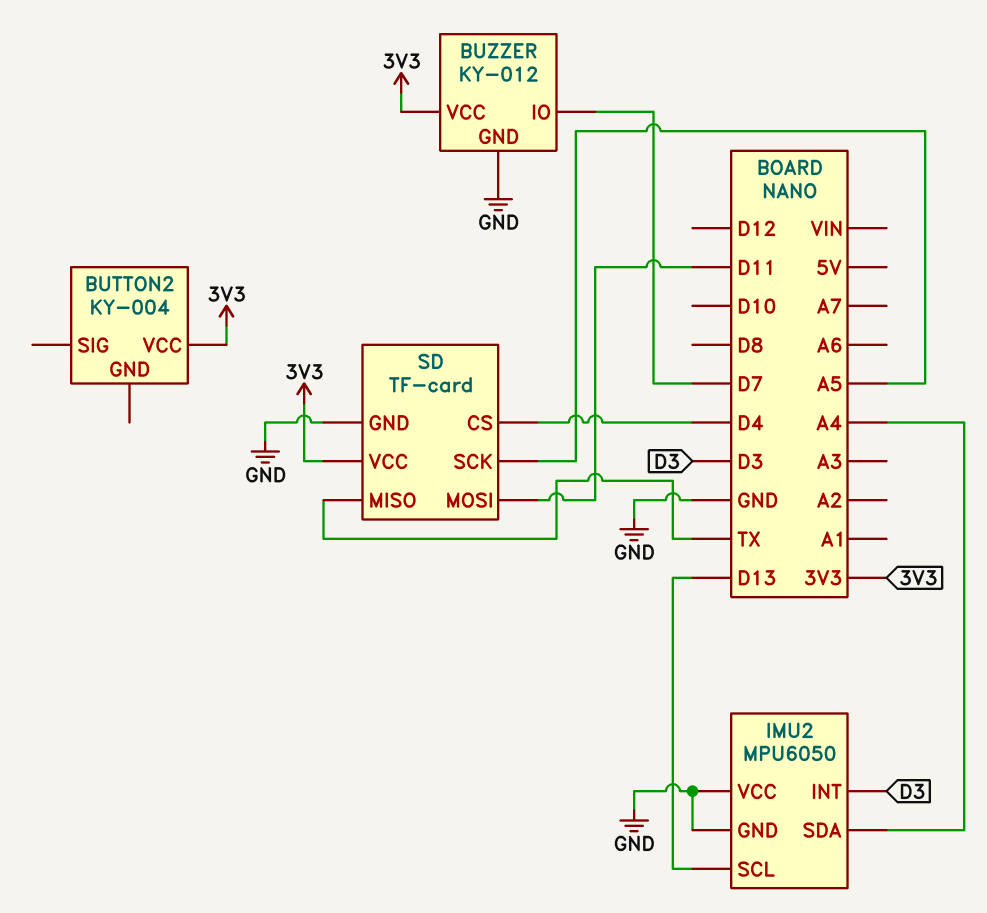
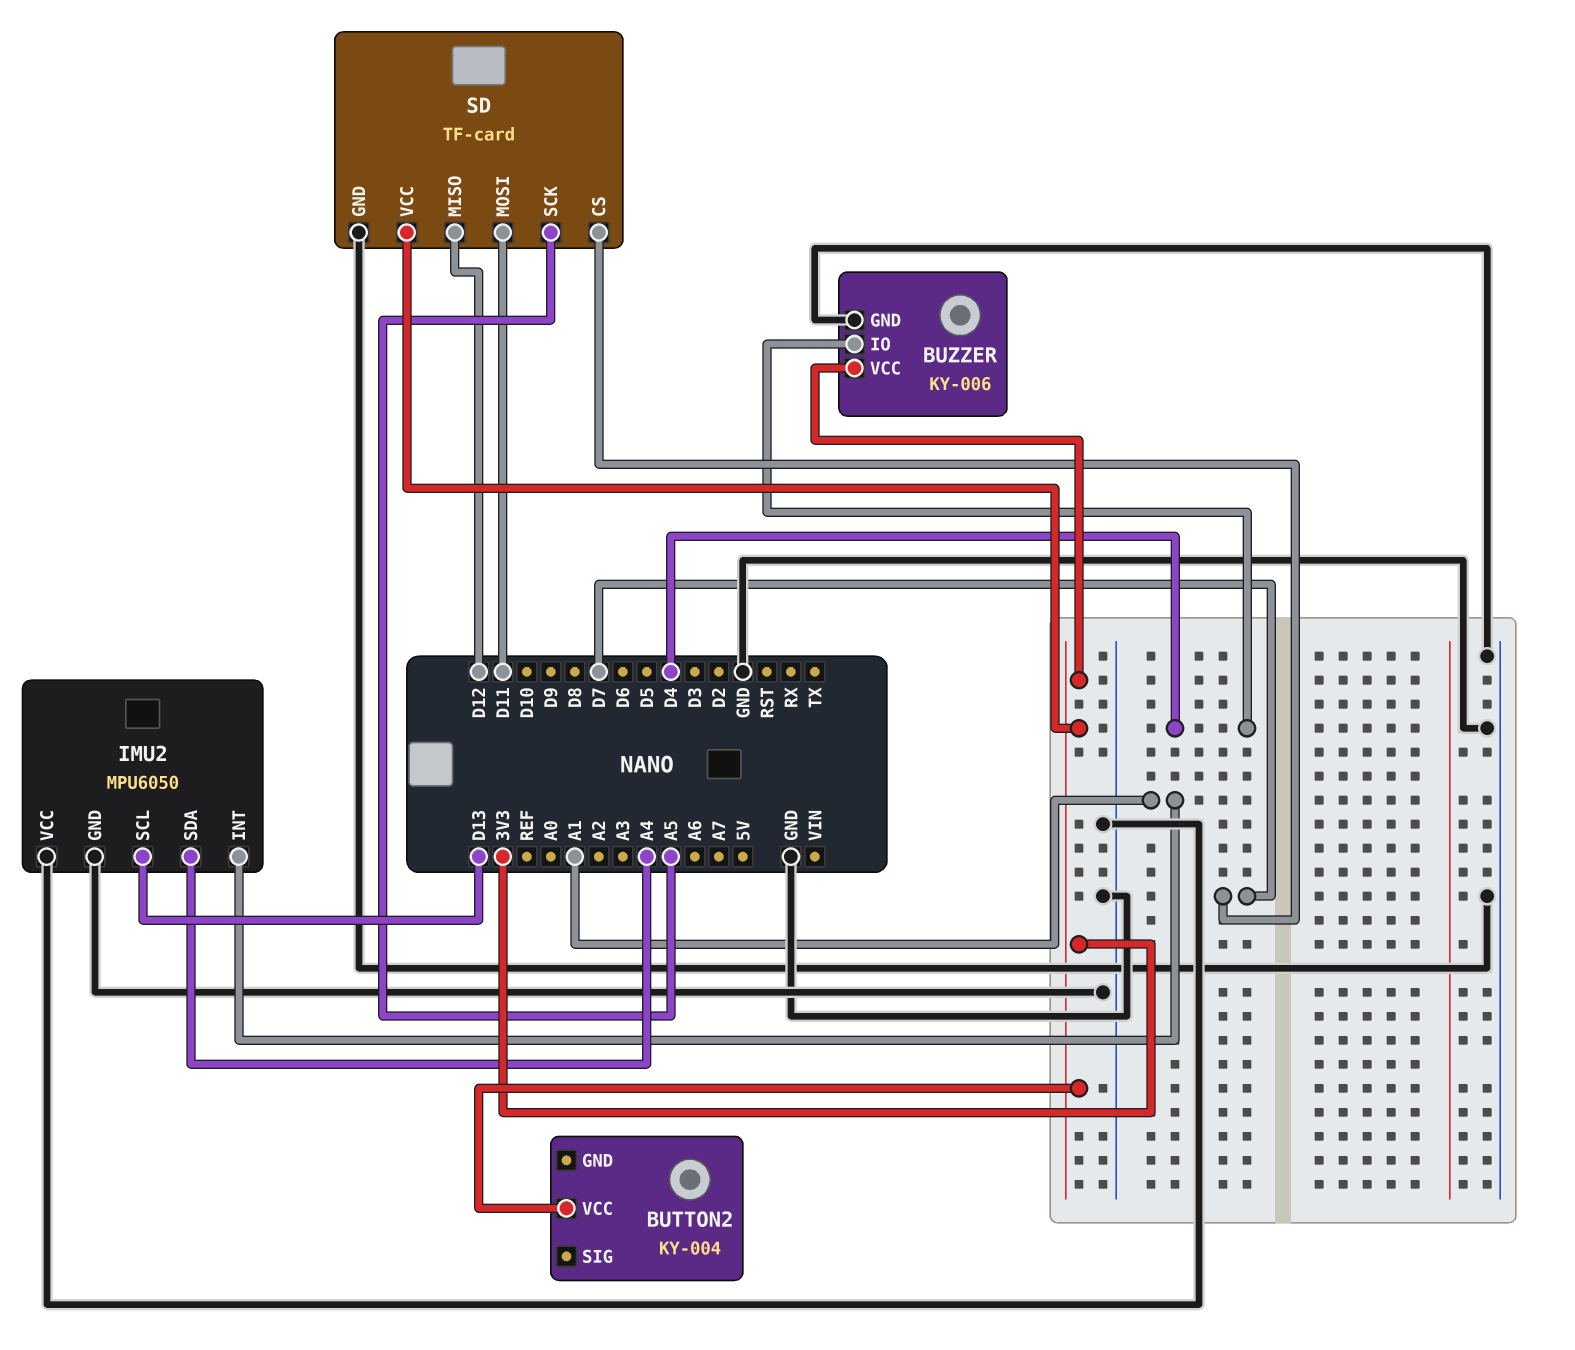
BUZZER: KY-012 -> KY-006
BUZZER pin IO: D7 -> D4
IMU2 pin INT: D3 -> A1
SD pin CS: D4 -> D7
SD pin MISO: TX -> D12

